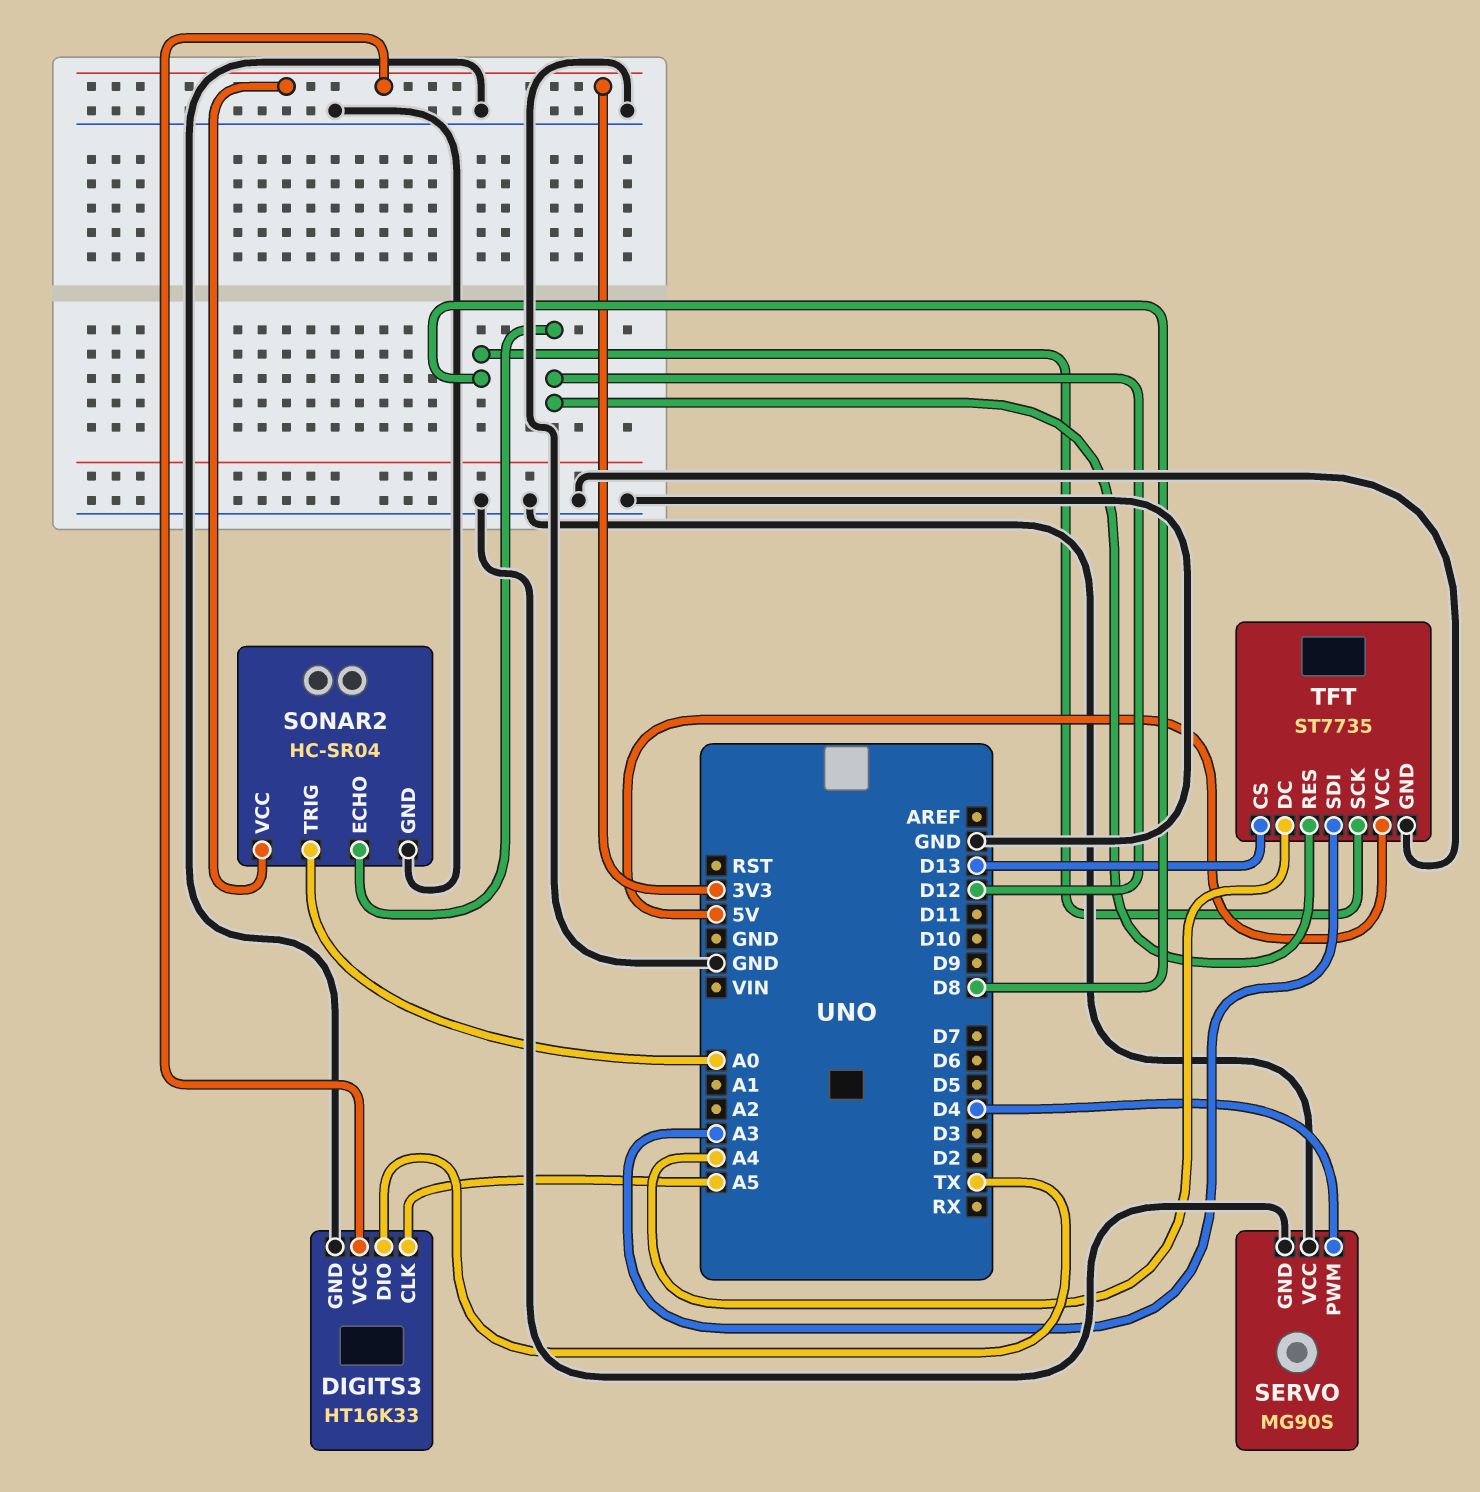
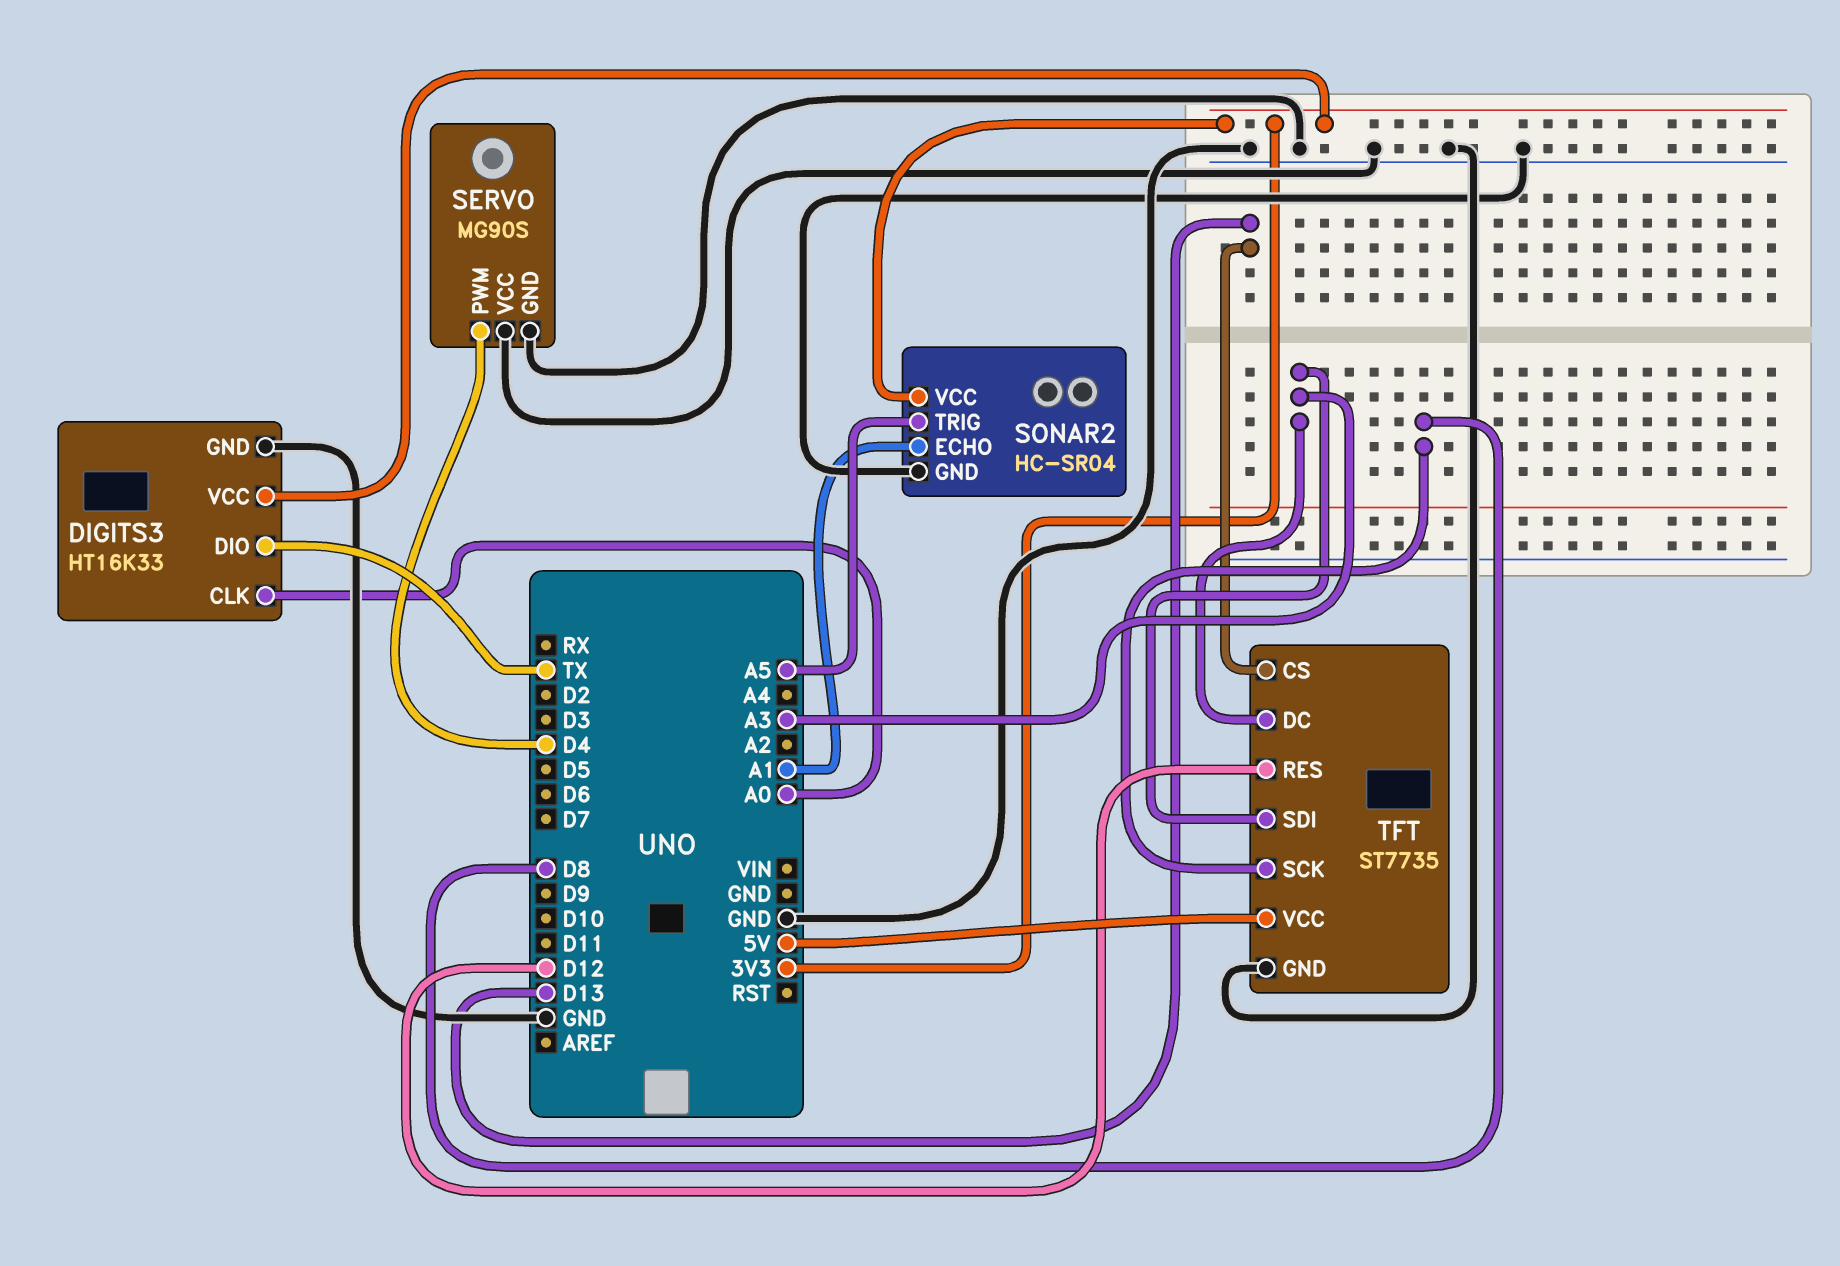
DIGITS3 pin CLK: A5 -> A0
SONAR2 pin ECHO: D12 -> A1
SONAR2 pin TRIG: A0 -> A5
TFT pin DC: A4 -> A3

